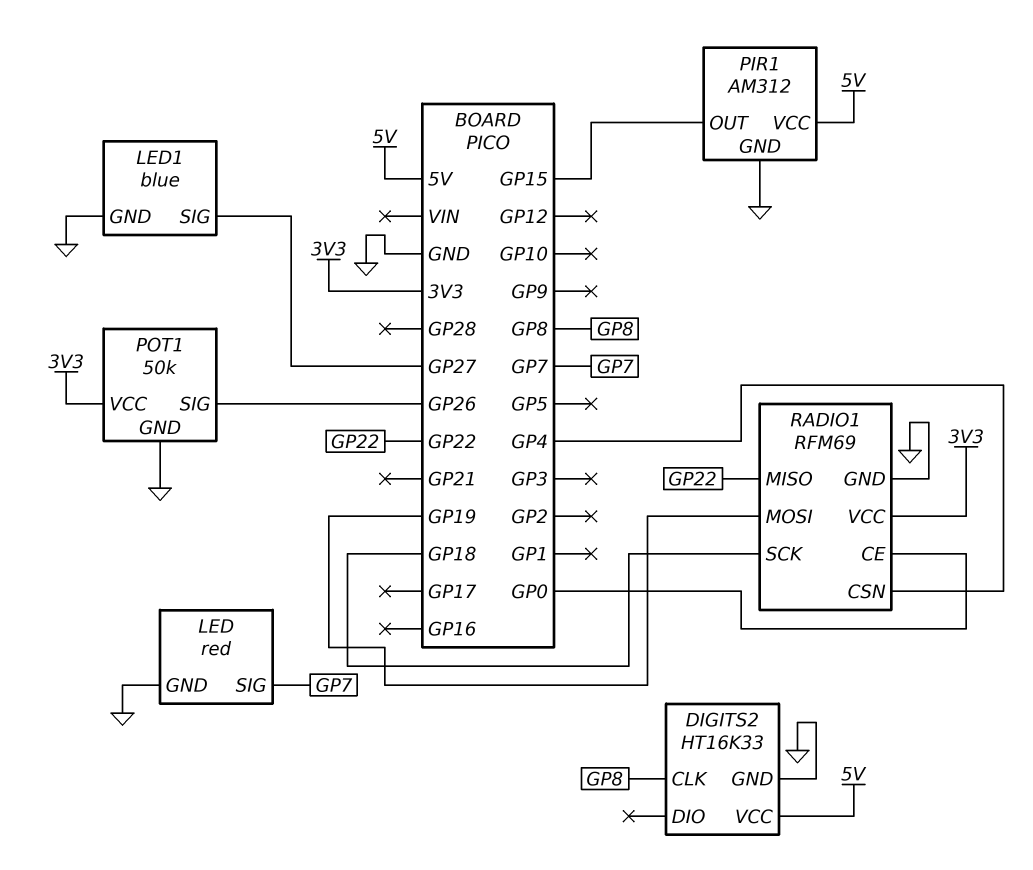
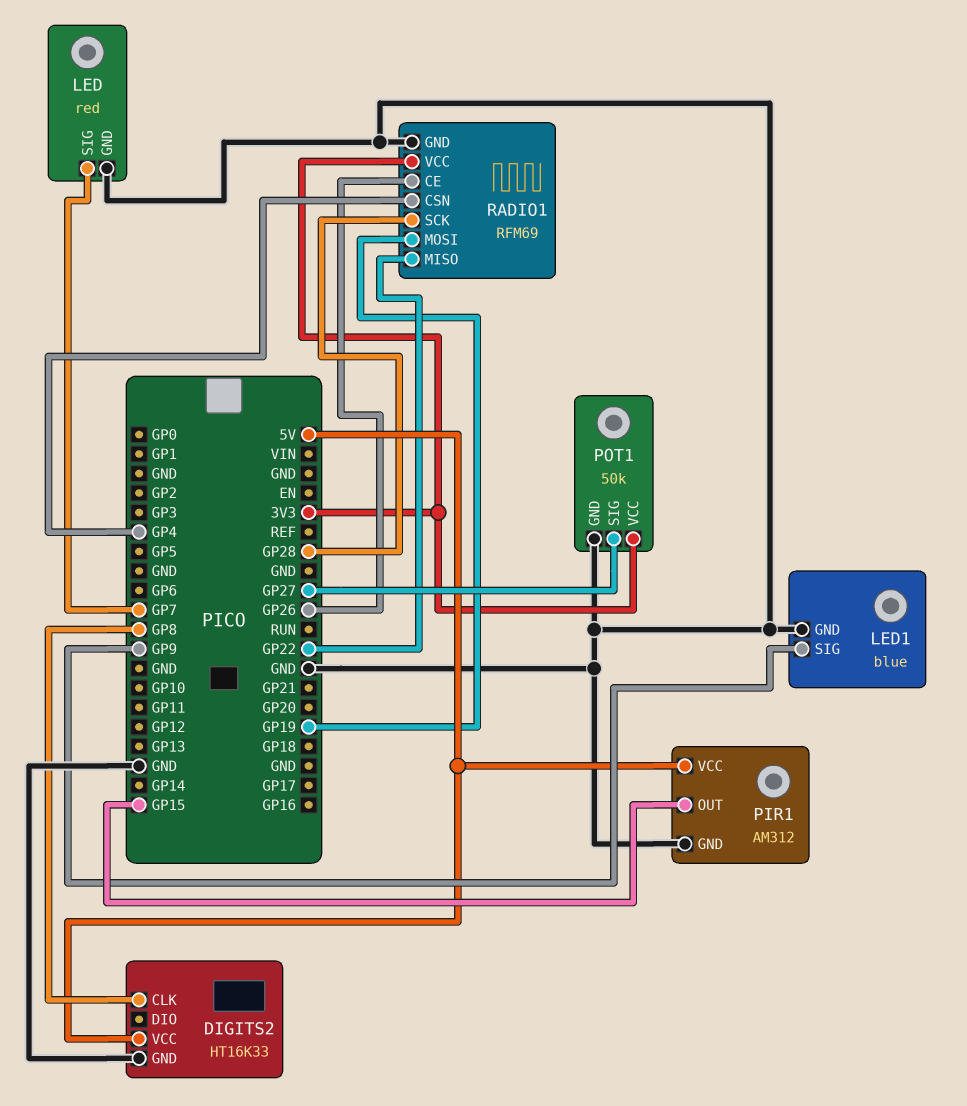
LED1 pin SIG: GP27 -> GP9
POT1 pin SIG: GP26 -> GP27
RADIO1 pin CE: GP0 -> GP26
RADIO1 pin SCK: GP18 -> GP28

